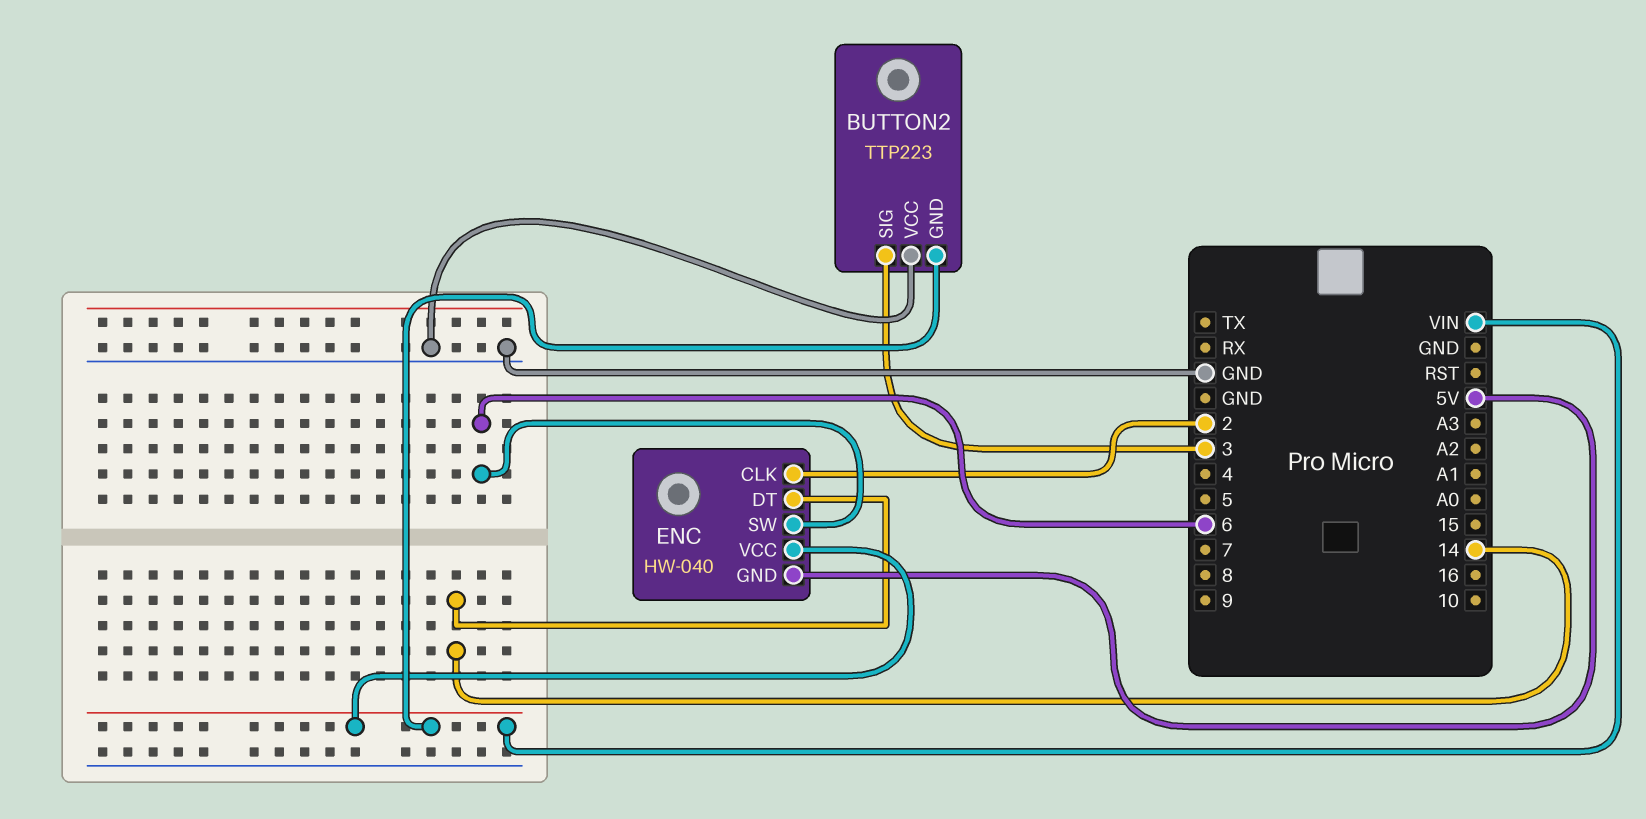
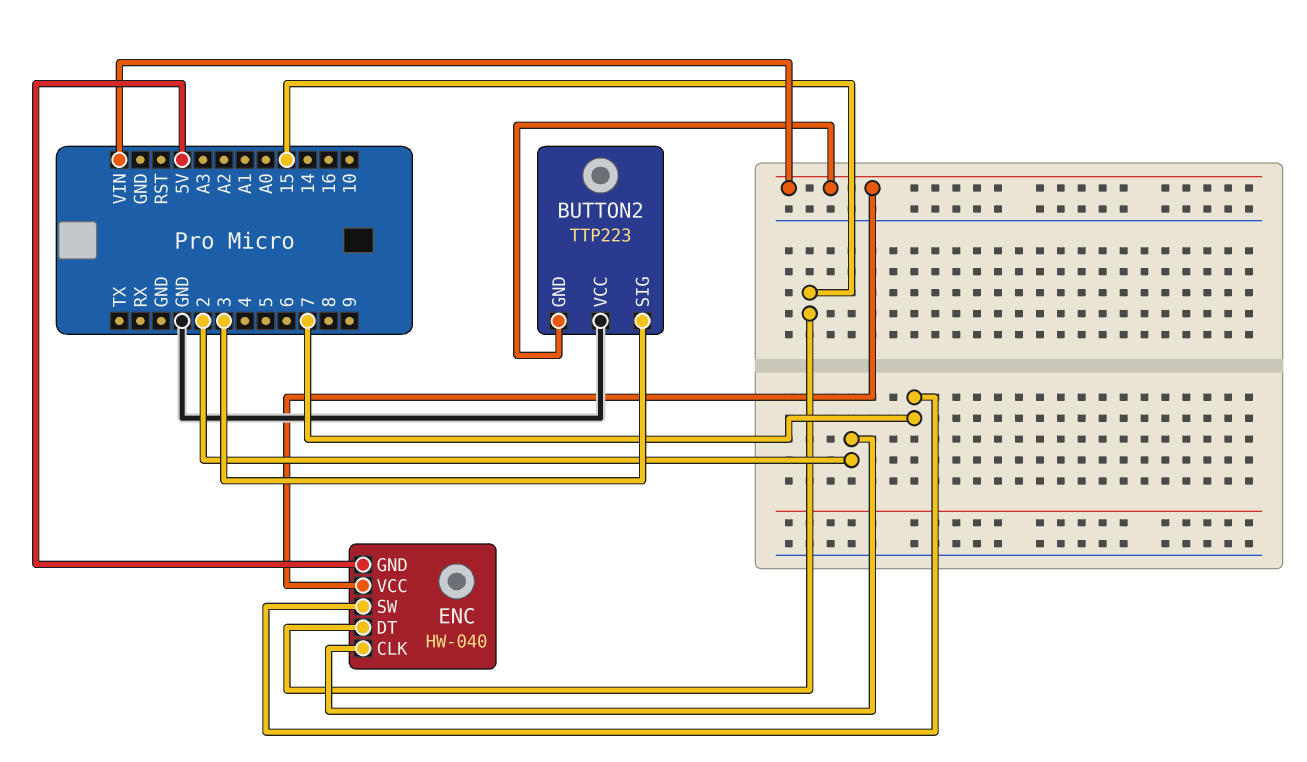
ENC pin DT: 14 -> 15
ENC pin SW: 6 -> 7

